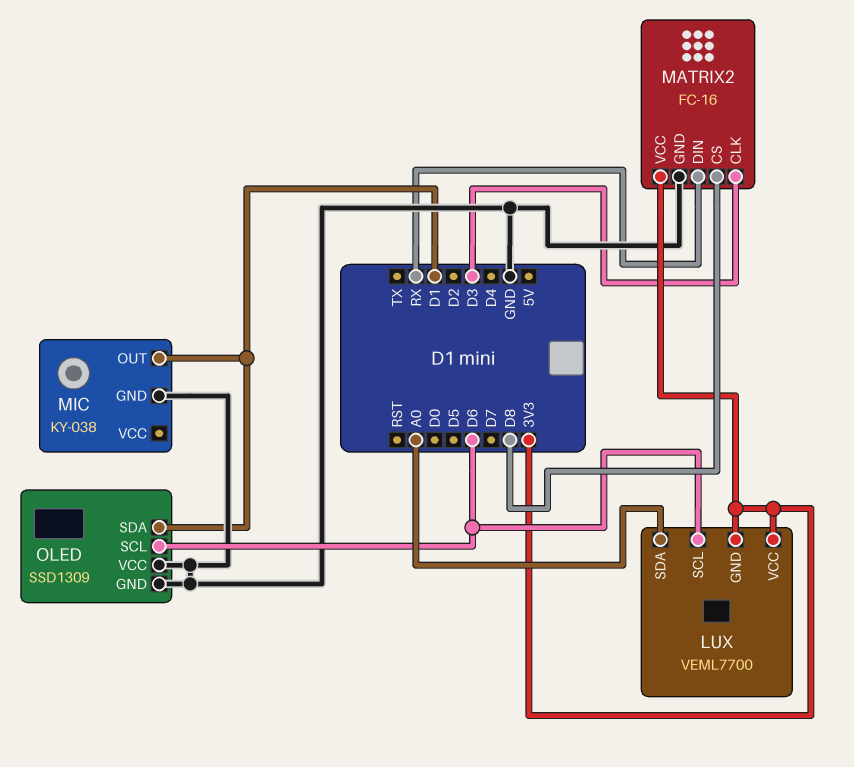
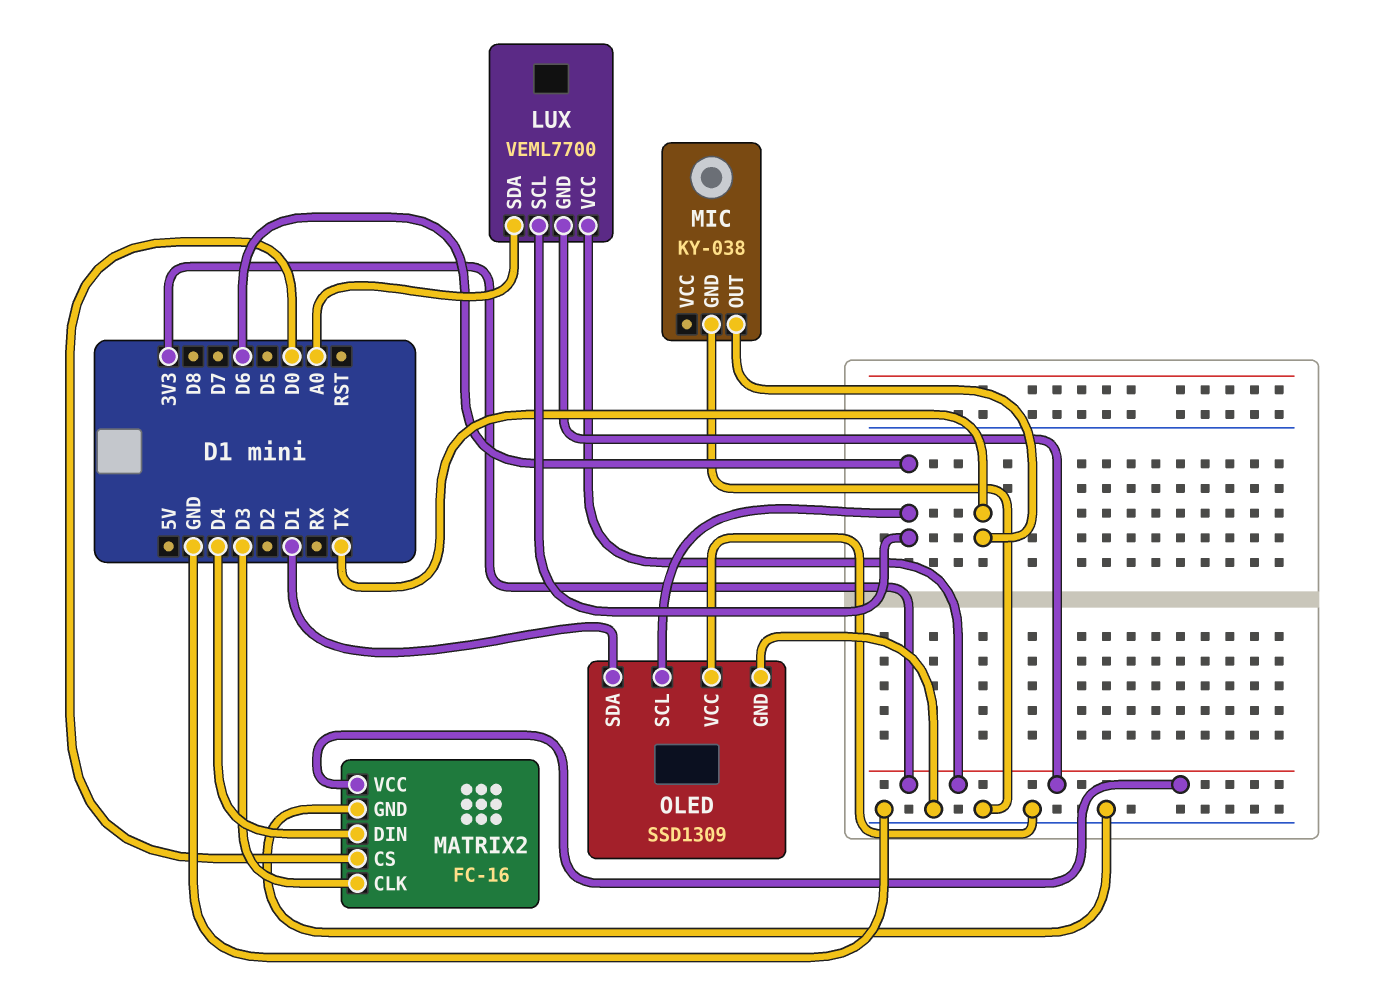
MATRIX2 pin CS: D8 -> D0
MATRIX2 pin DIN: RX -> D4
MIC pin OUT: D1 -> TX

